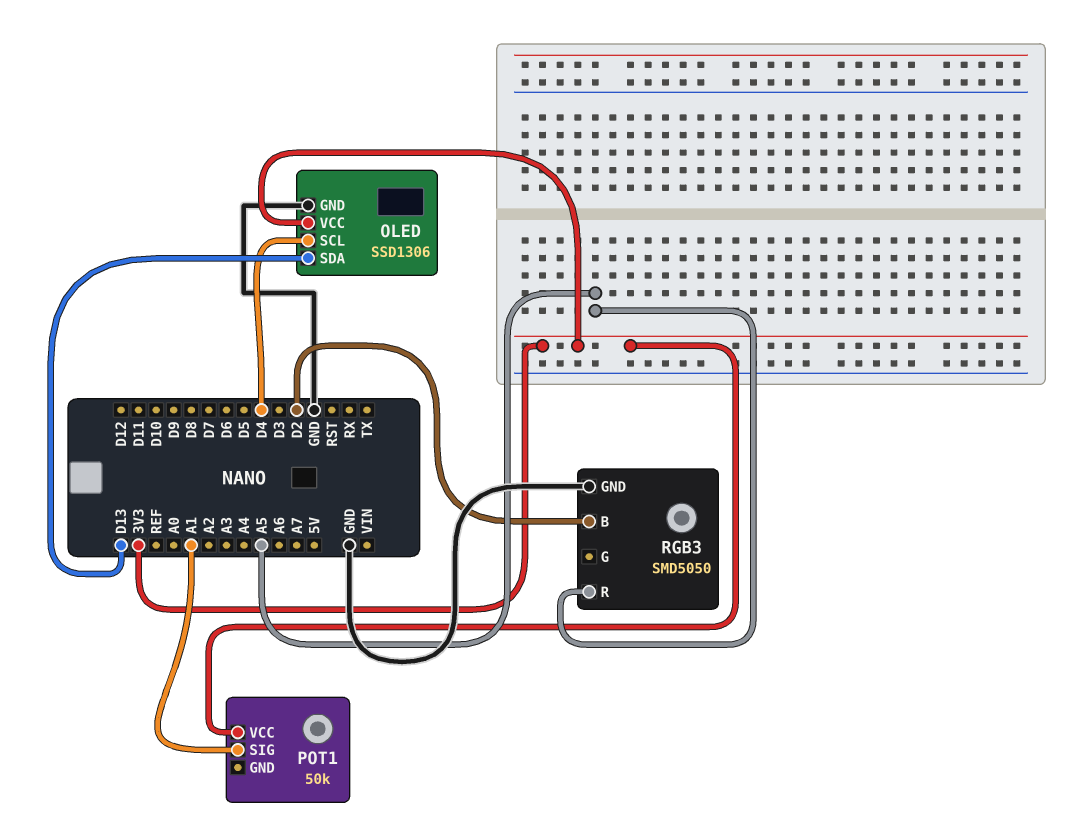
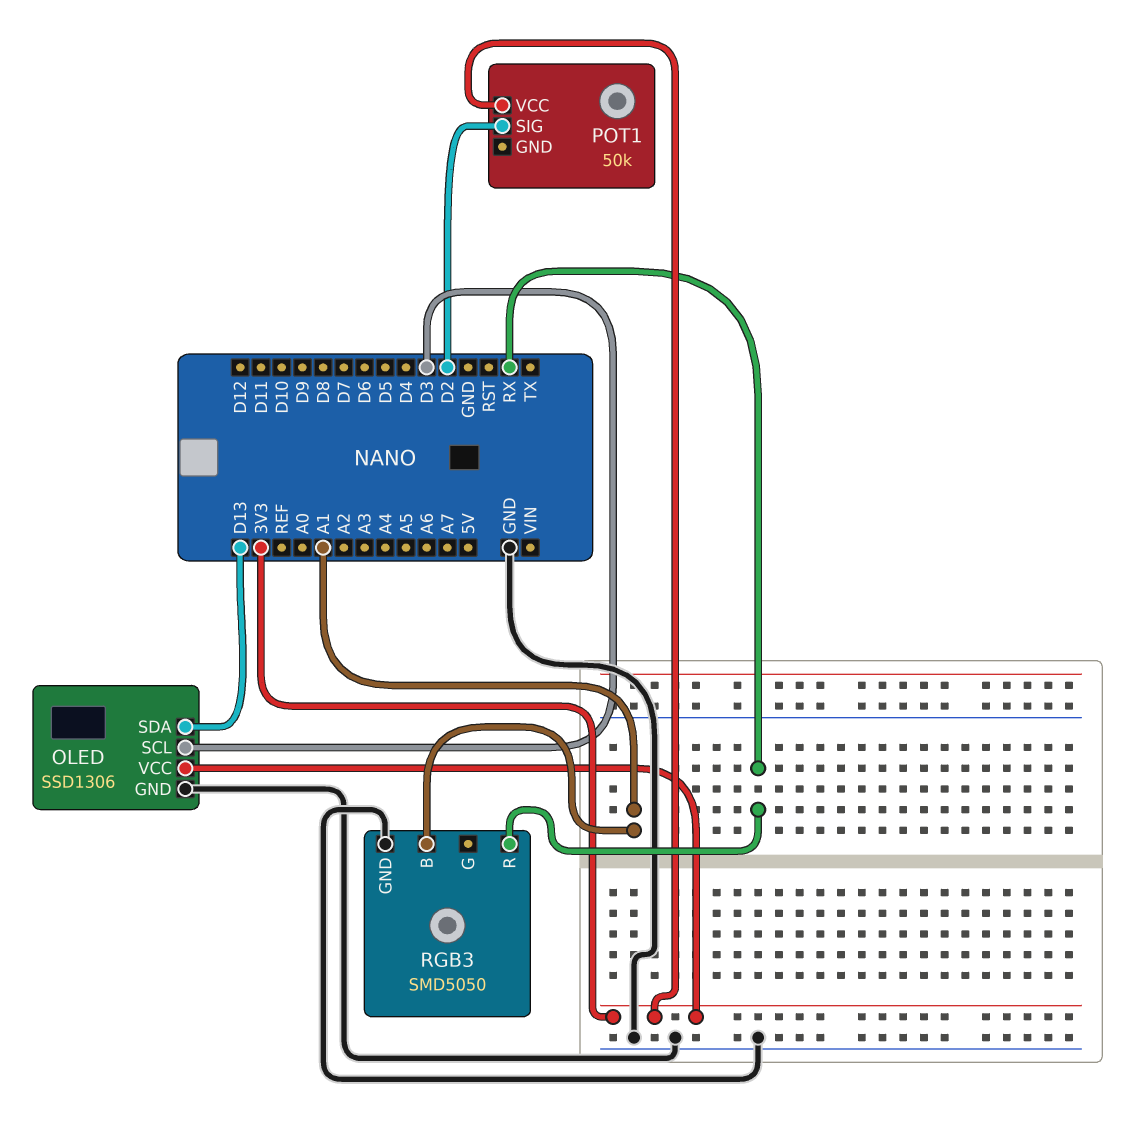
OLED pin SCL: D4 -> D3
POT1 pin SIG: A1 -> D2
RGB3 pin B: D2 -> A1
RGB3 pin R: A5 -> RX

